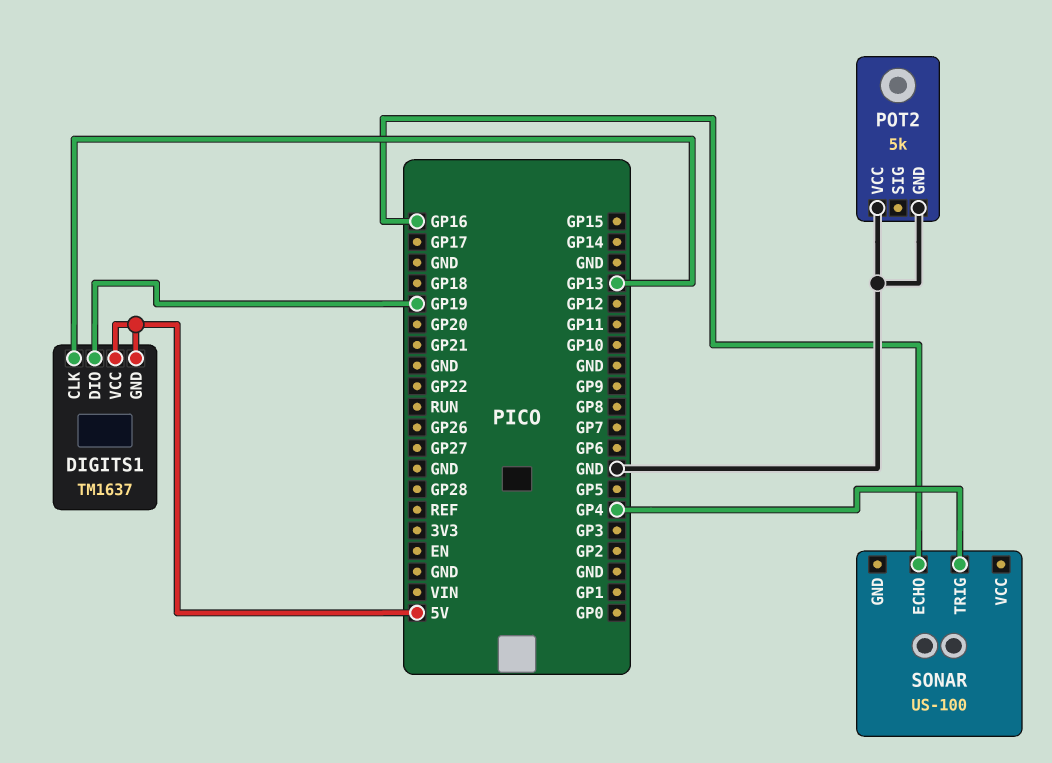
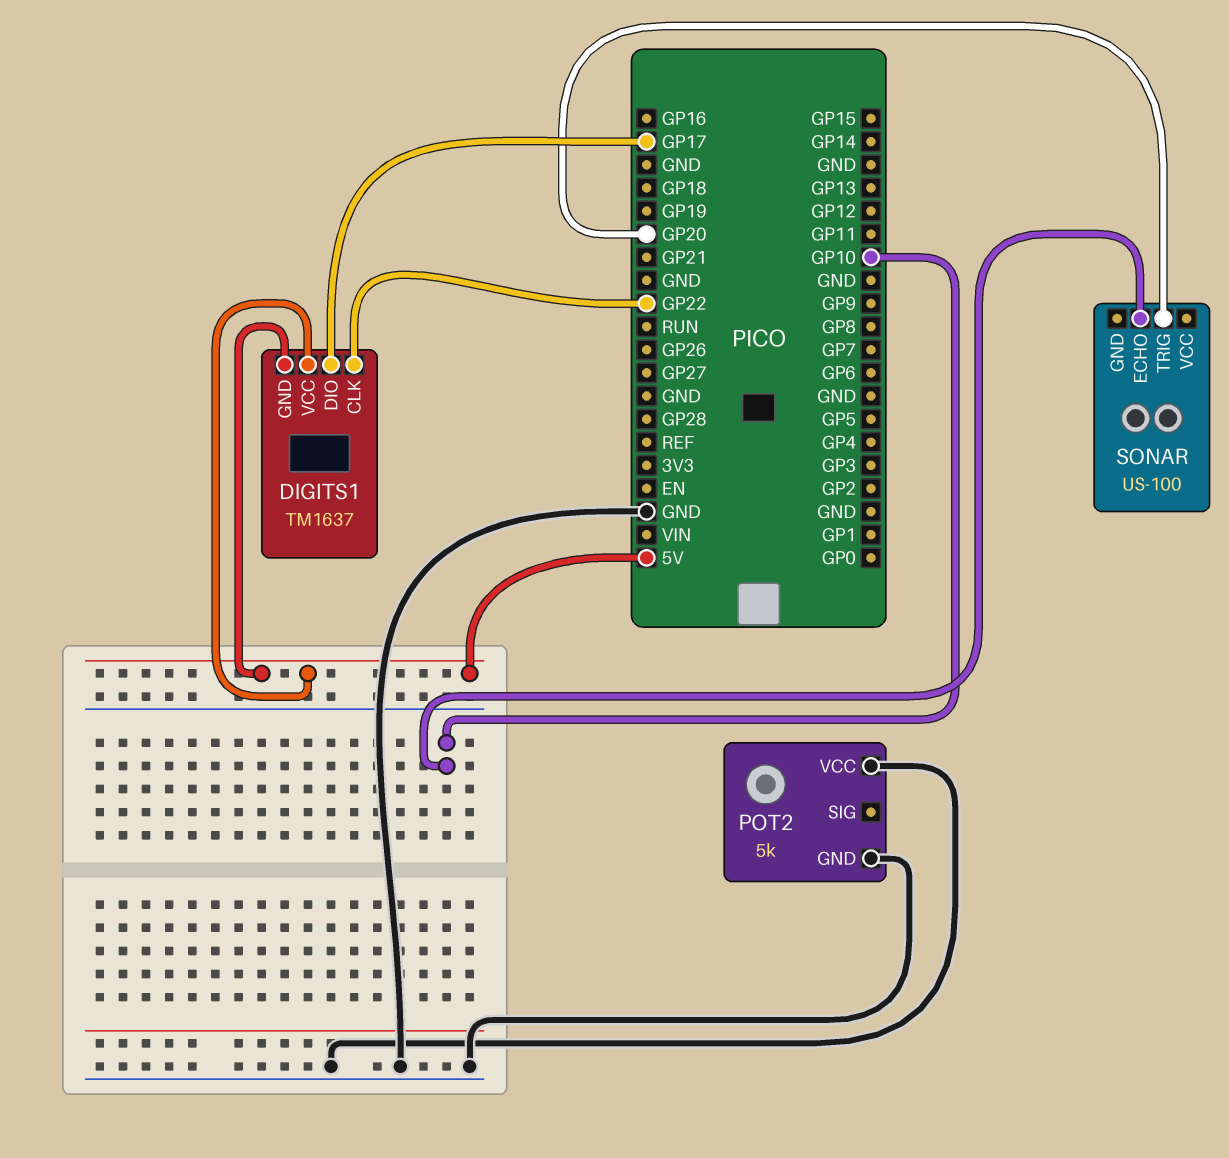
DIGITS1 pin CLK: GP13 -> GP22
DIGITS1 pin DIO: GP19 -> GP17
SONAR pin ECHO: GP16 -> GP10
SONAR pin TRIG: GP4 -> GP20

